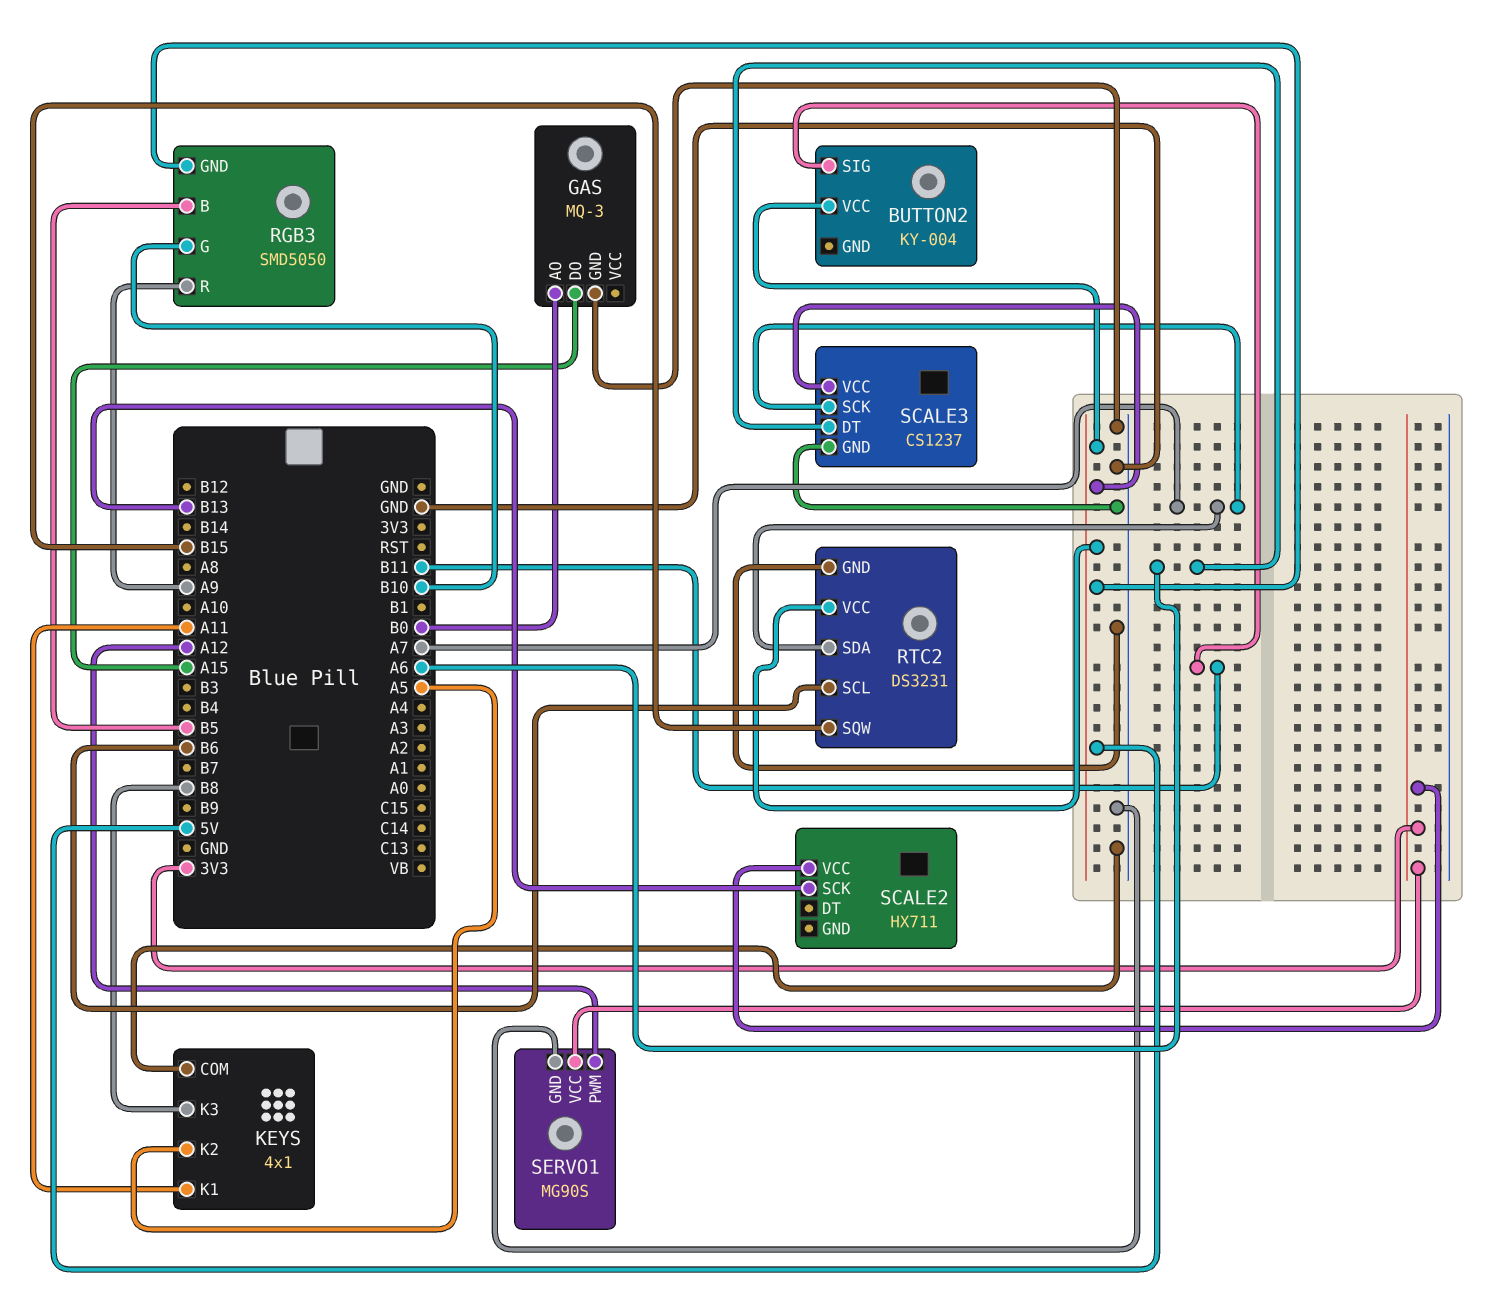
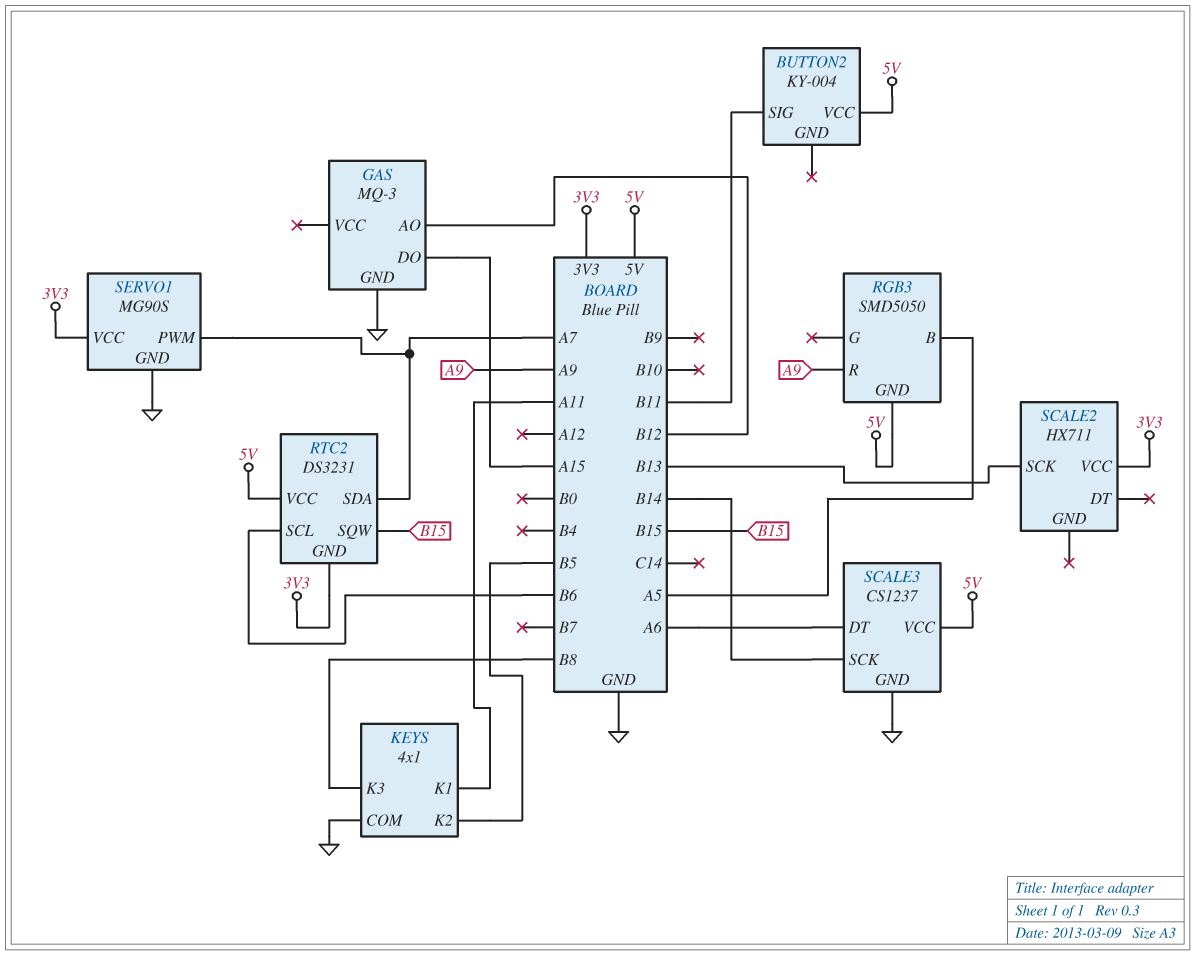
GAS pin AO: B0 -> B12
KEYS pin K2: A5 -> B5
RGB3 pin B: B5 -> A5
RGB3 pin G: B10 -> none
RTC2 pin GND: GND -> 3V3
SCALE3 pin SCK: A7 -> B14
SERVO1 pin PWM: A12 -> A7

